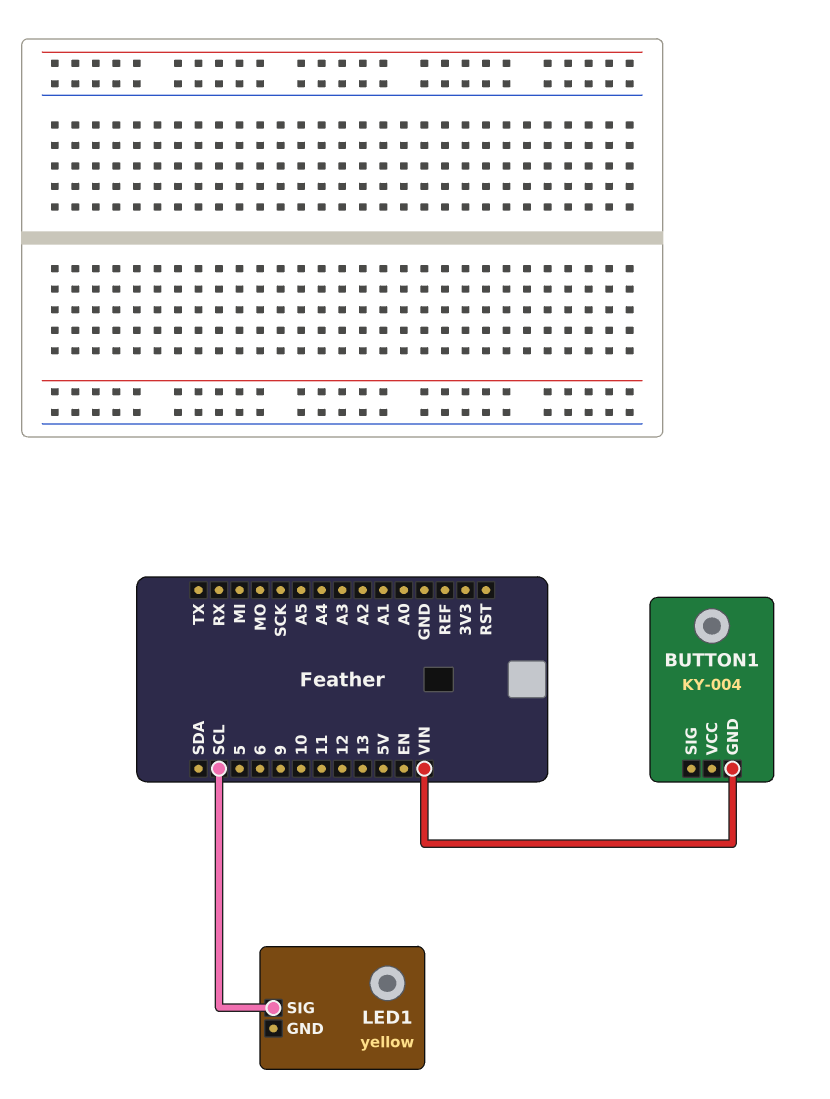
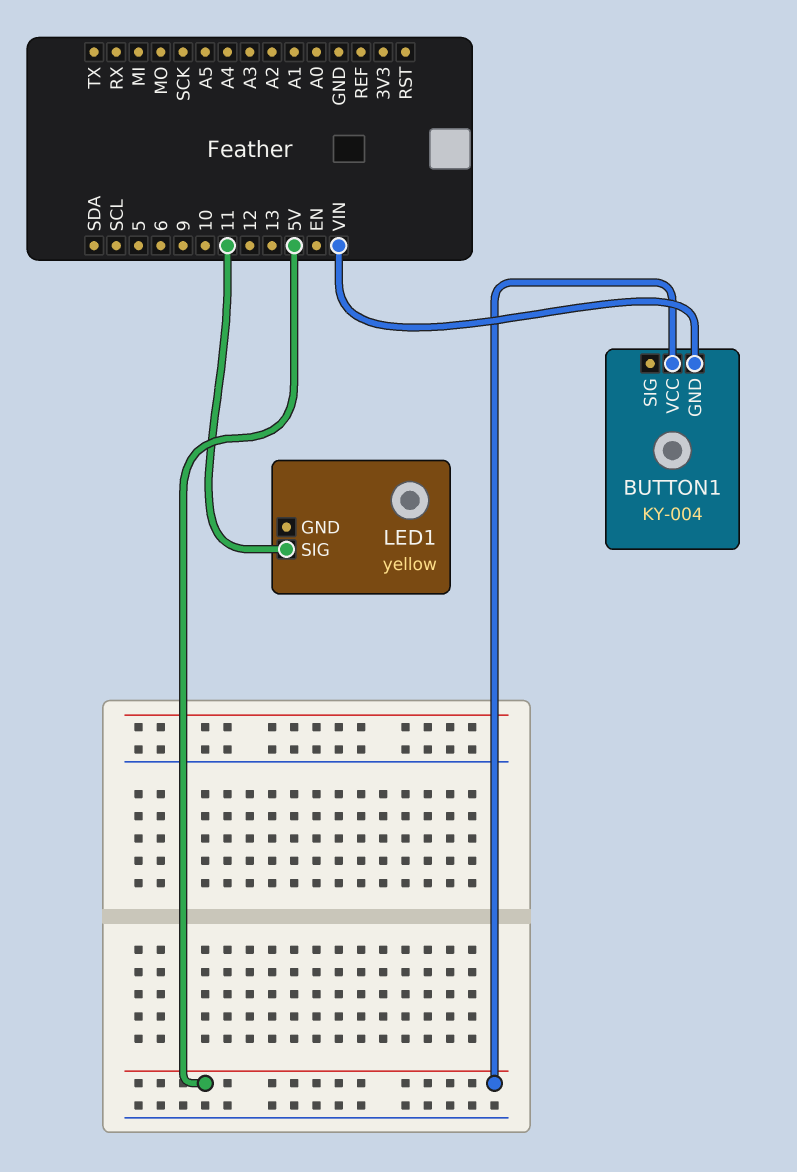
BUTTON1 pin VCC: none -> 5V
LED1 pin SIG: SCL -> 11

